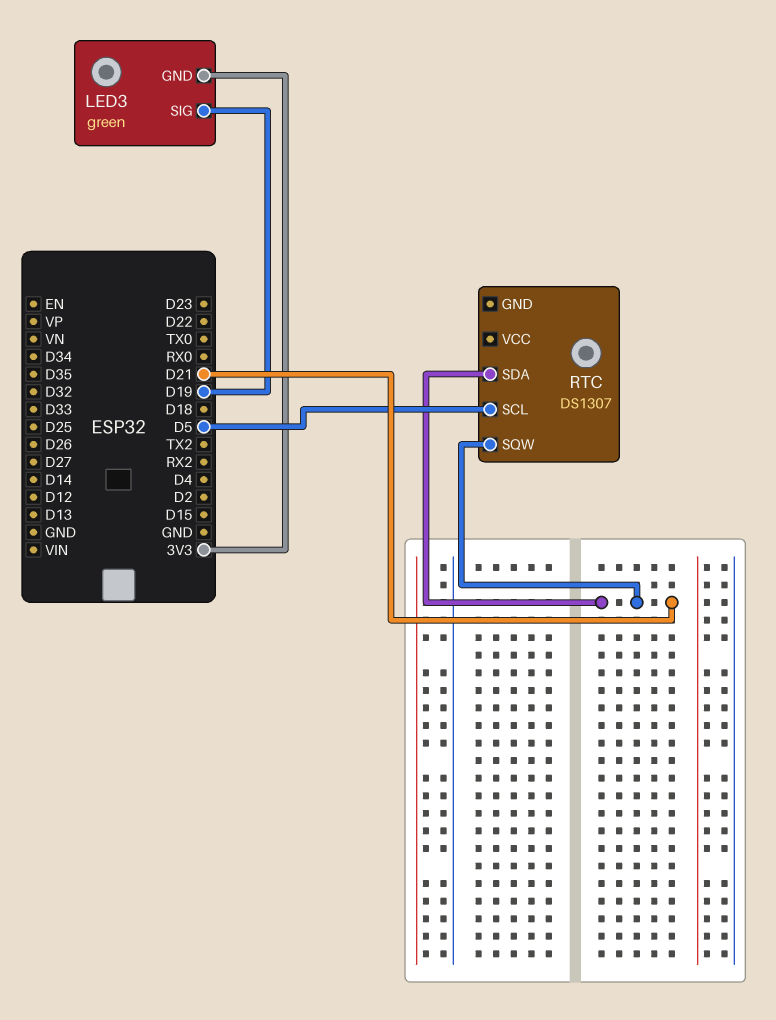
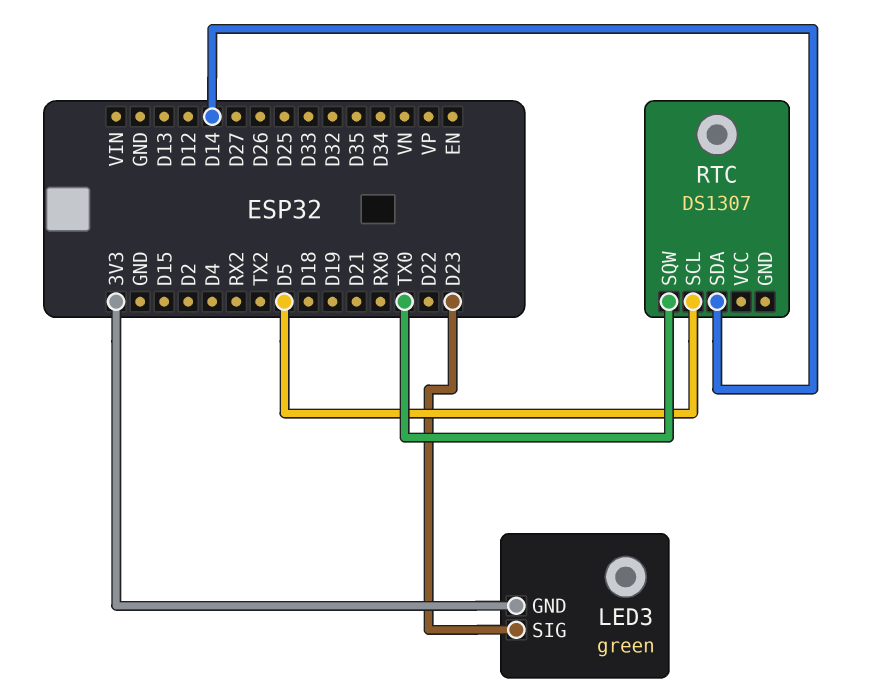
LED3 pin SIG: D19 -> D23
RTC pin SDA: D21 -> D14
RTC pin SQW: D21 -> TX0

